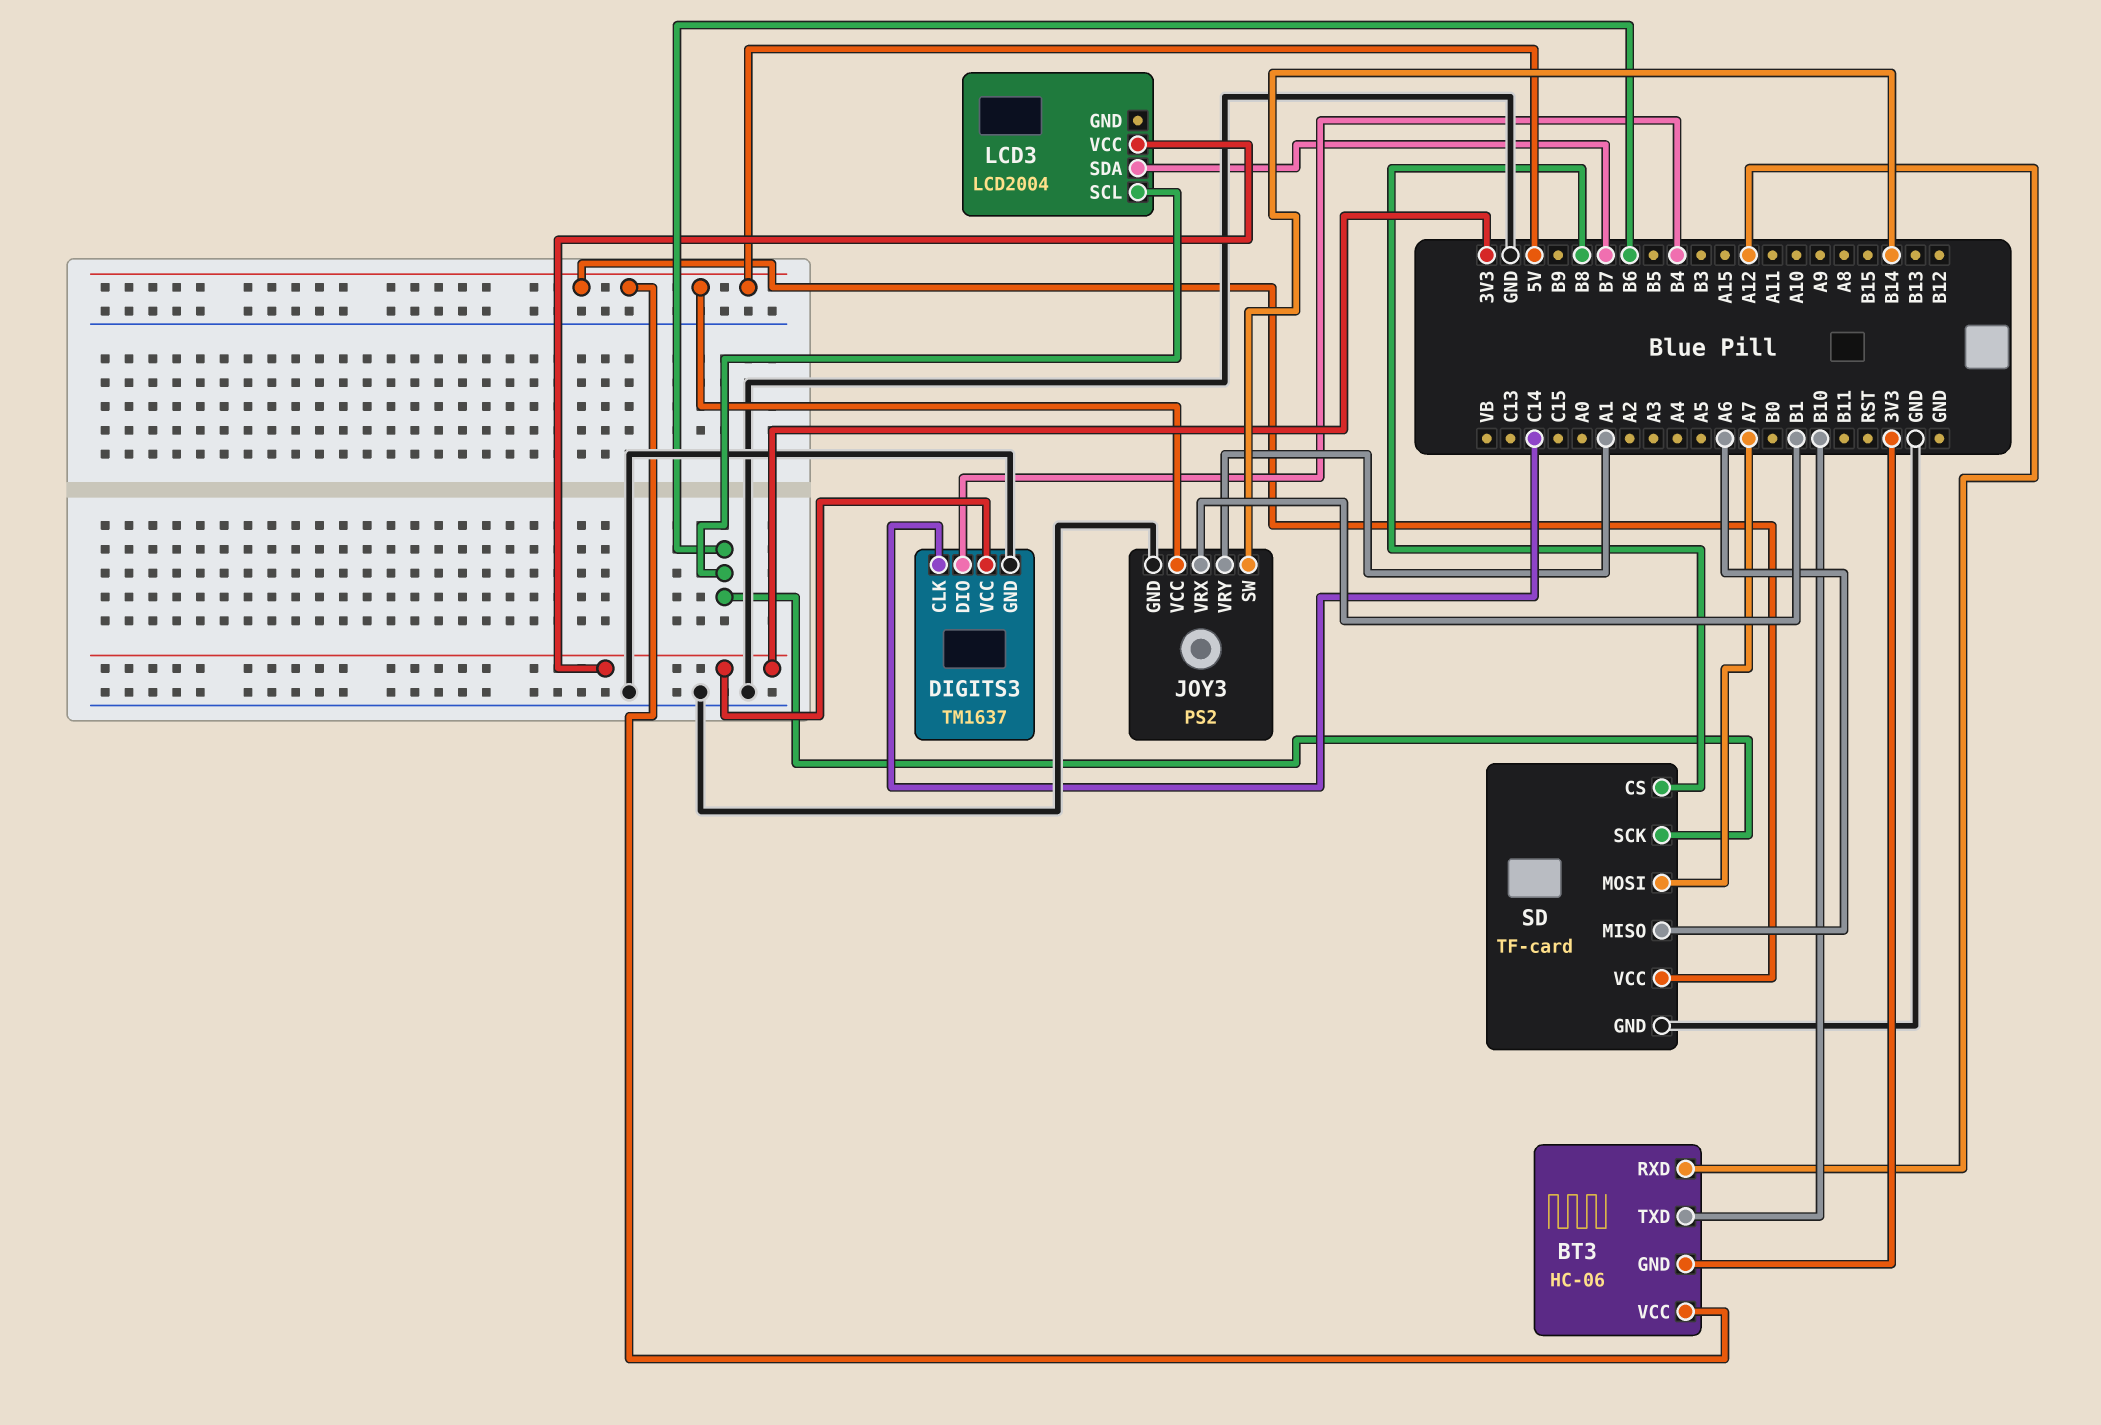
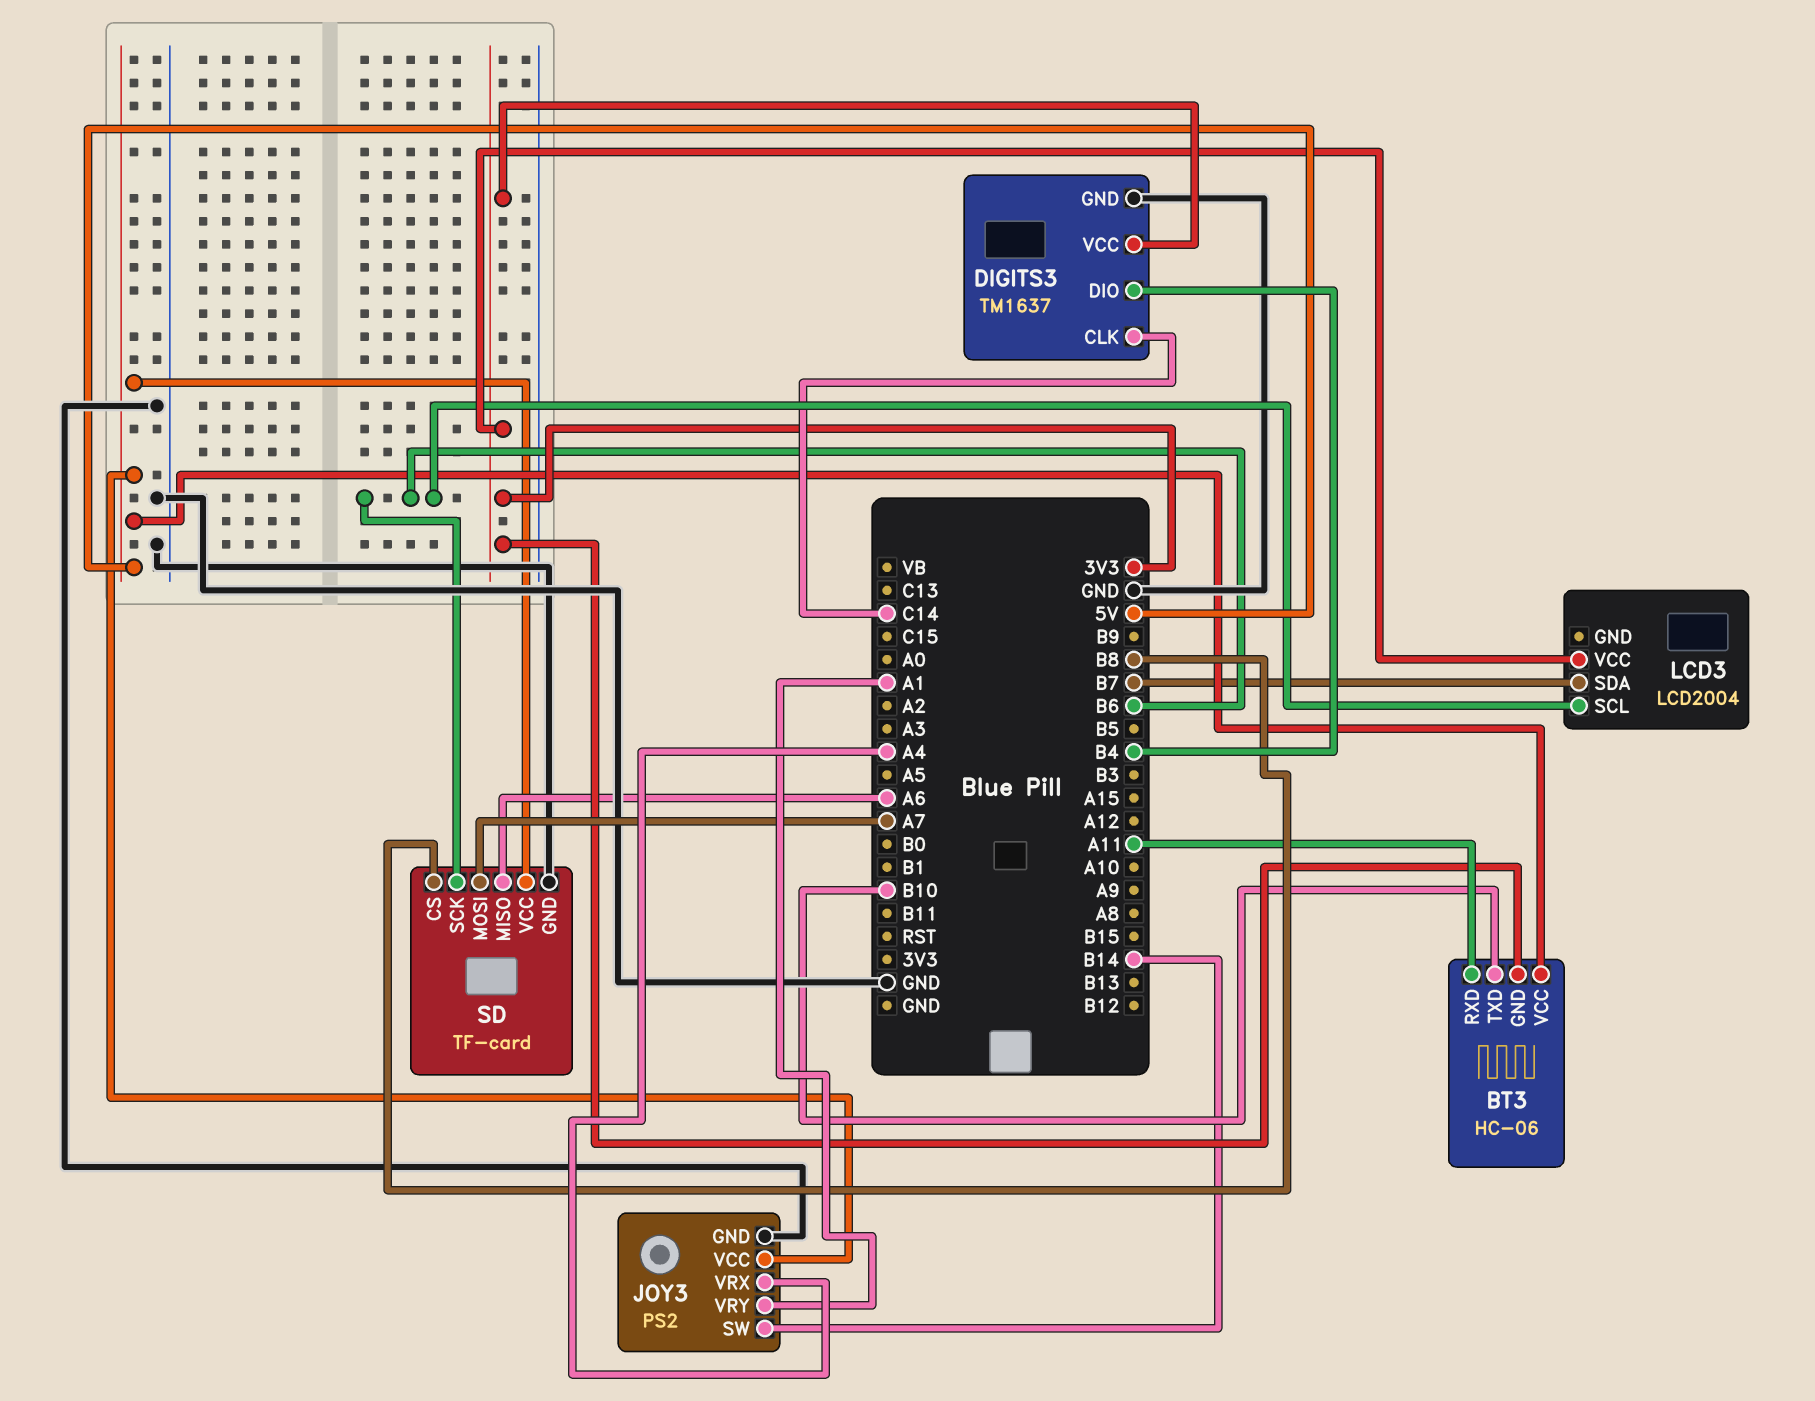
BT3 pin RXD: A12 -> A11
JOY3 pin VRX: B1 -> A4

